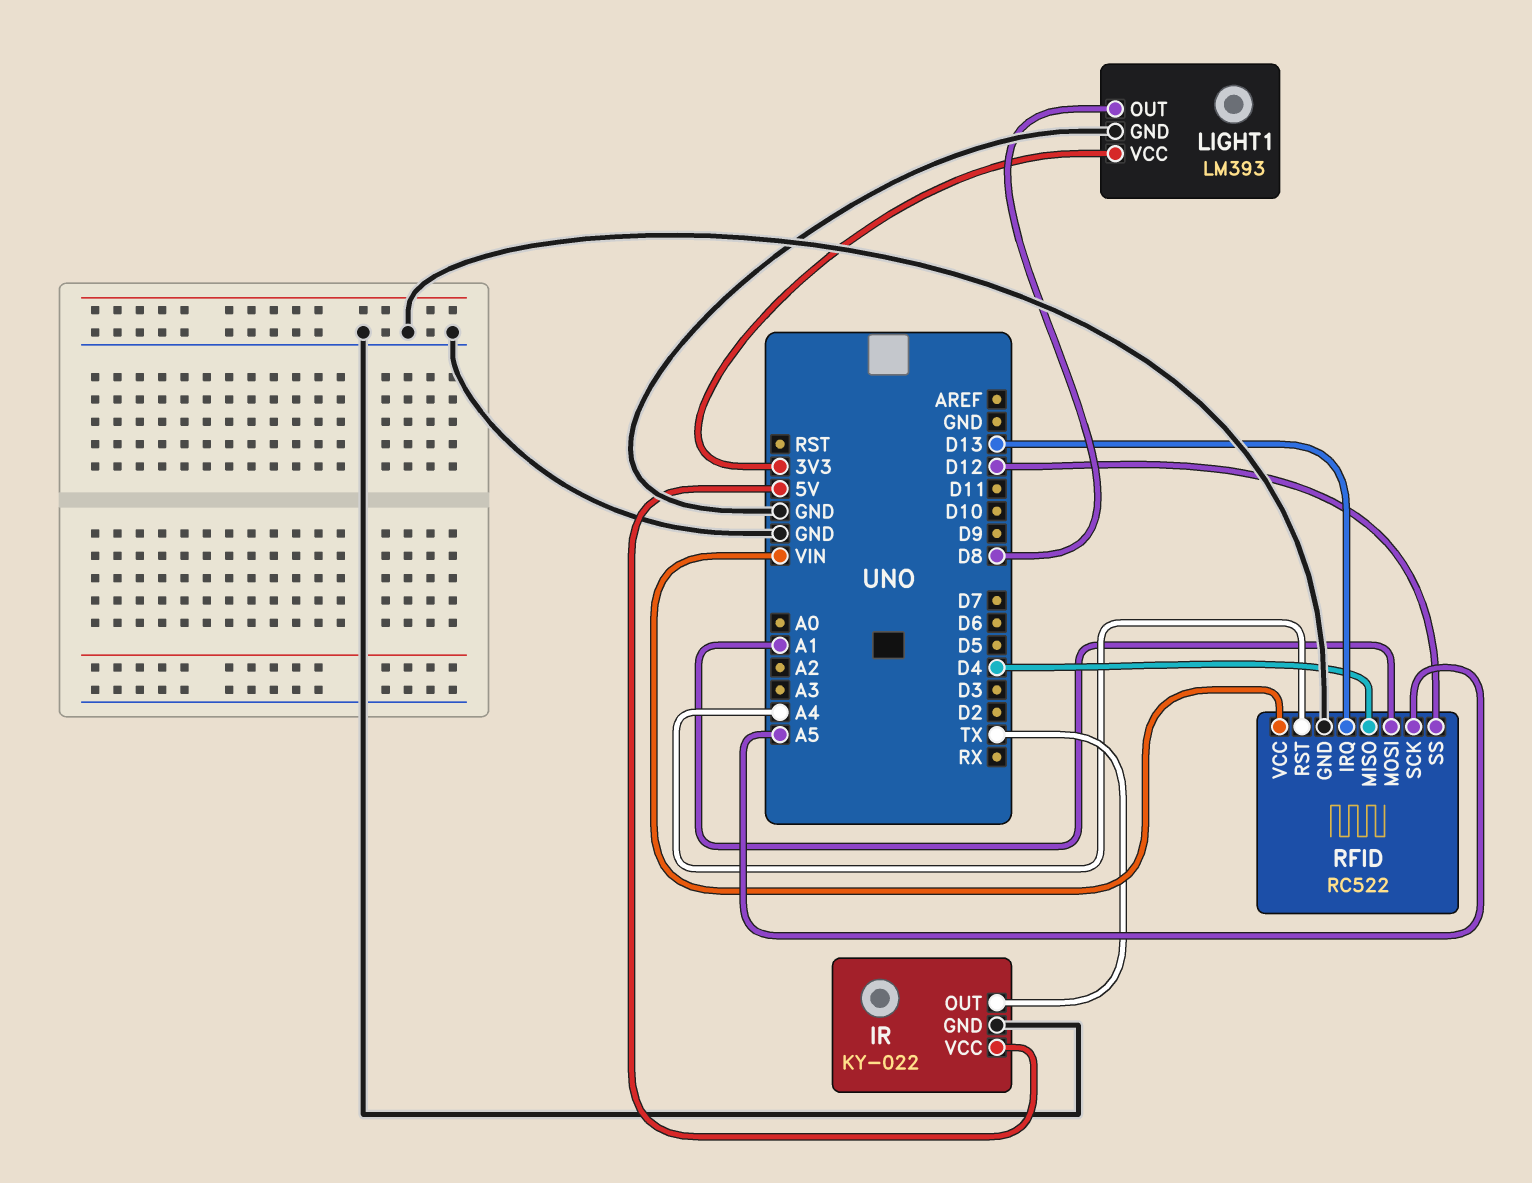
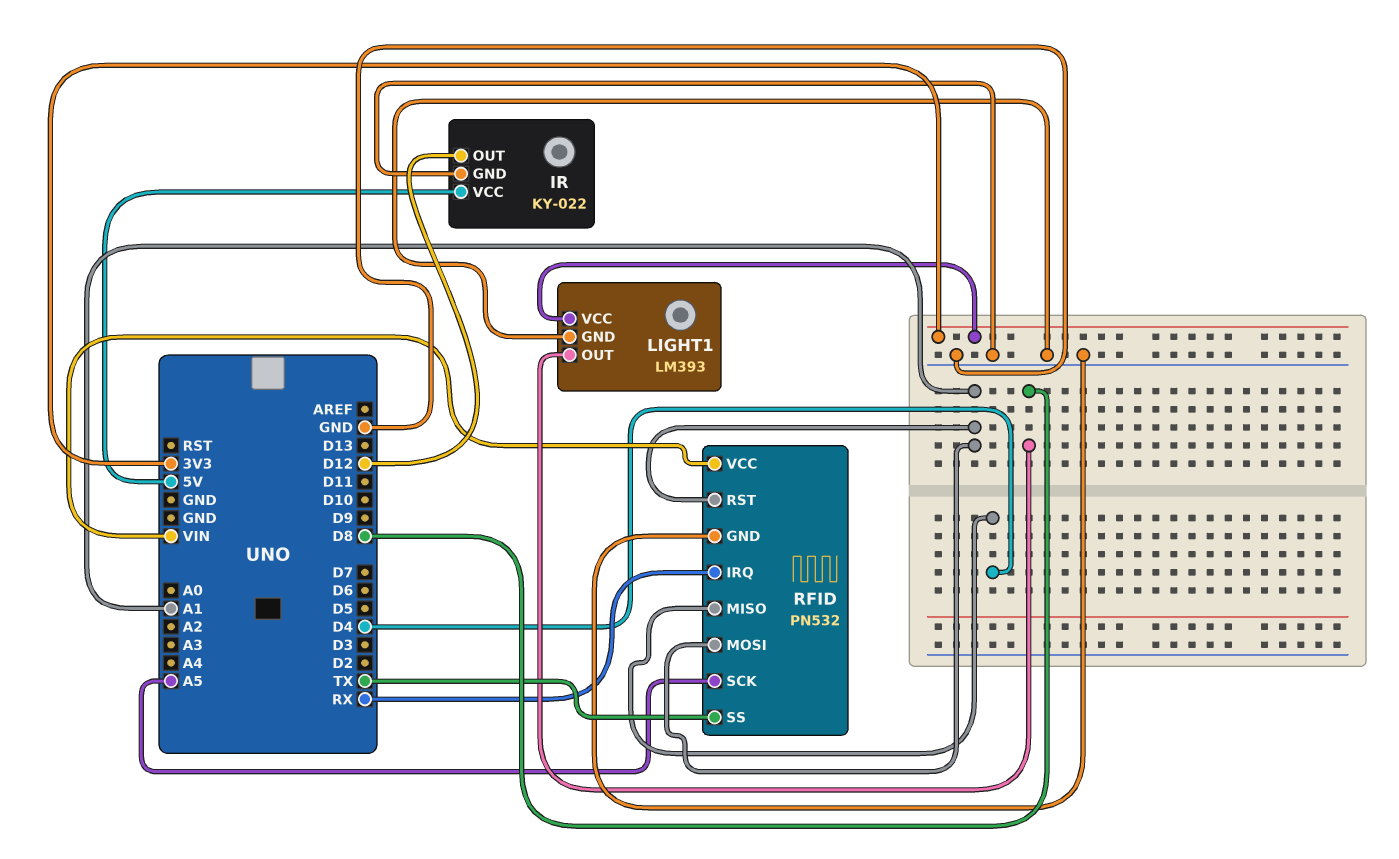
IR pin OUT: TX -> D12
RFID: RC522 -> PN532
RFID pin IRQ: D13 -> RX
RFID pin RST: A4 -> A1
RFID pin SS: D12 -> TX

